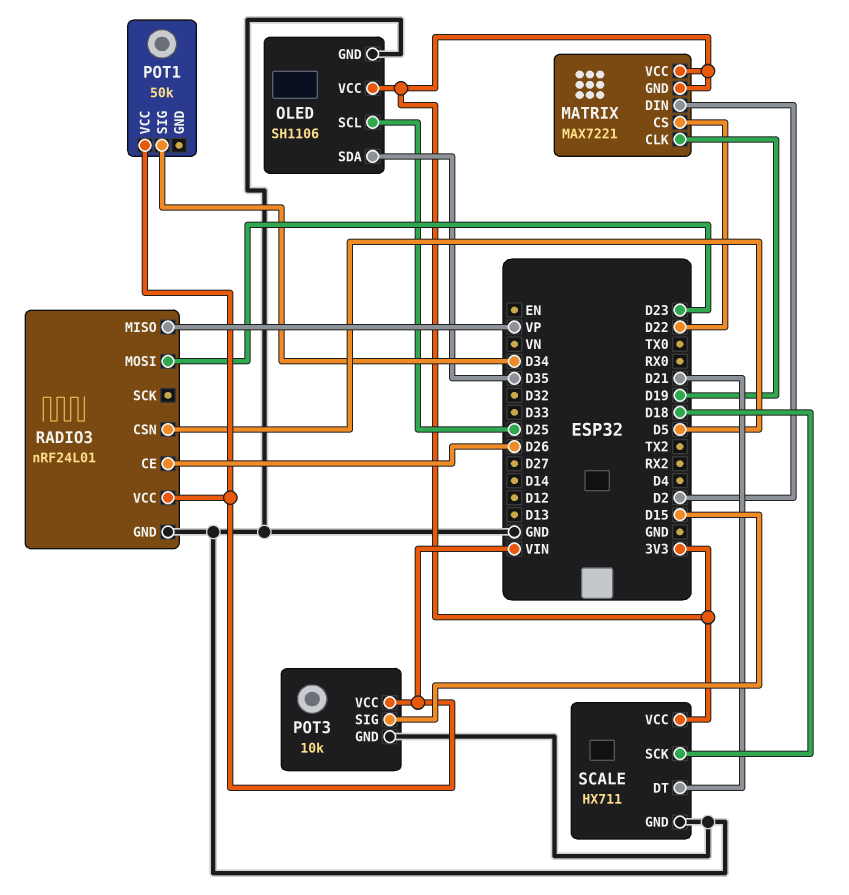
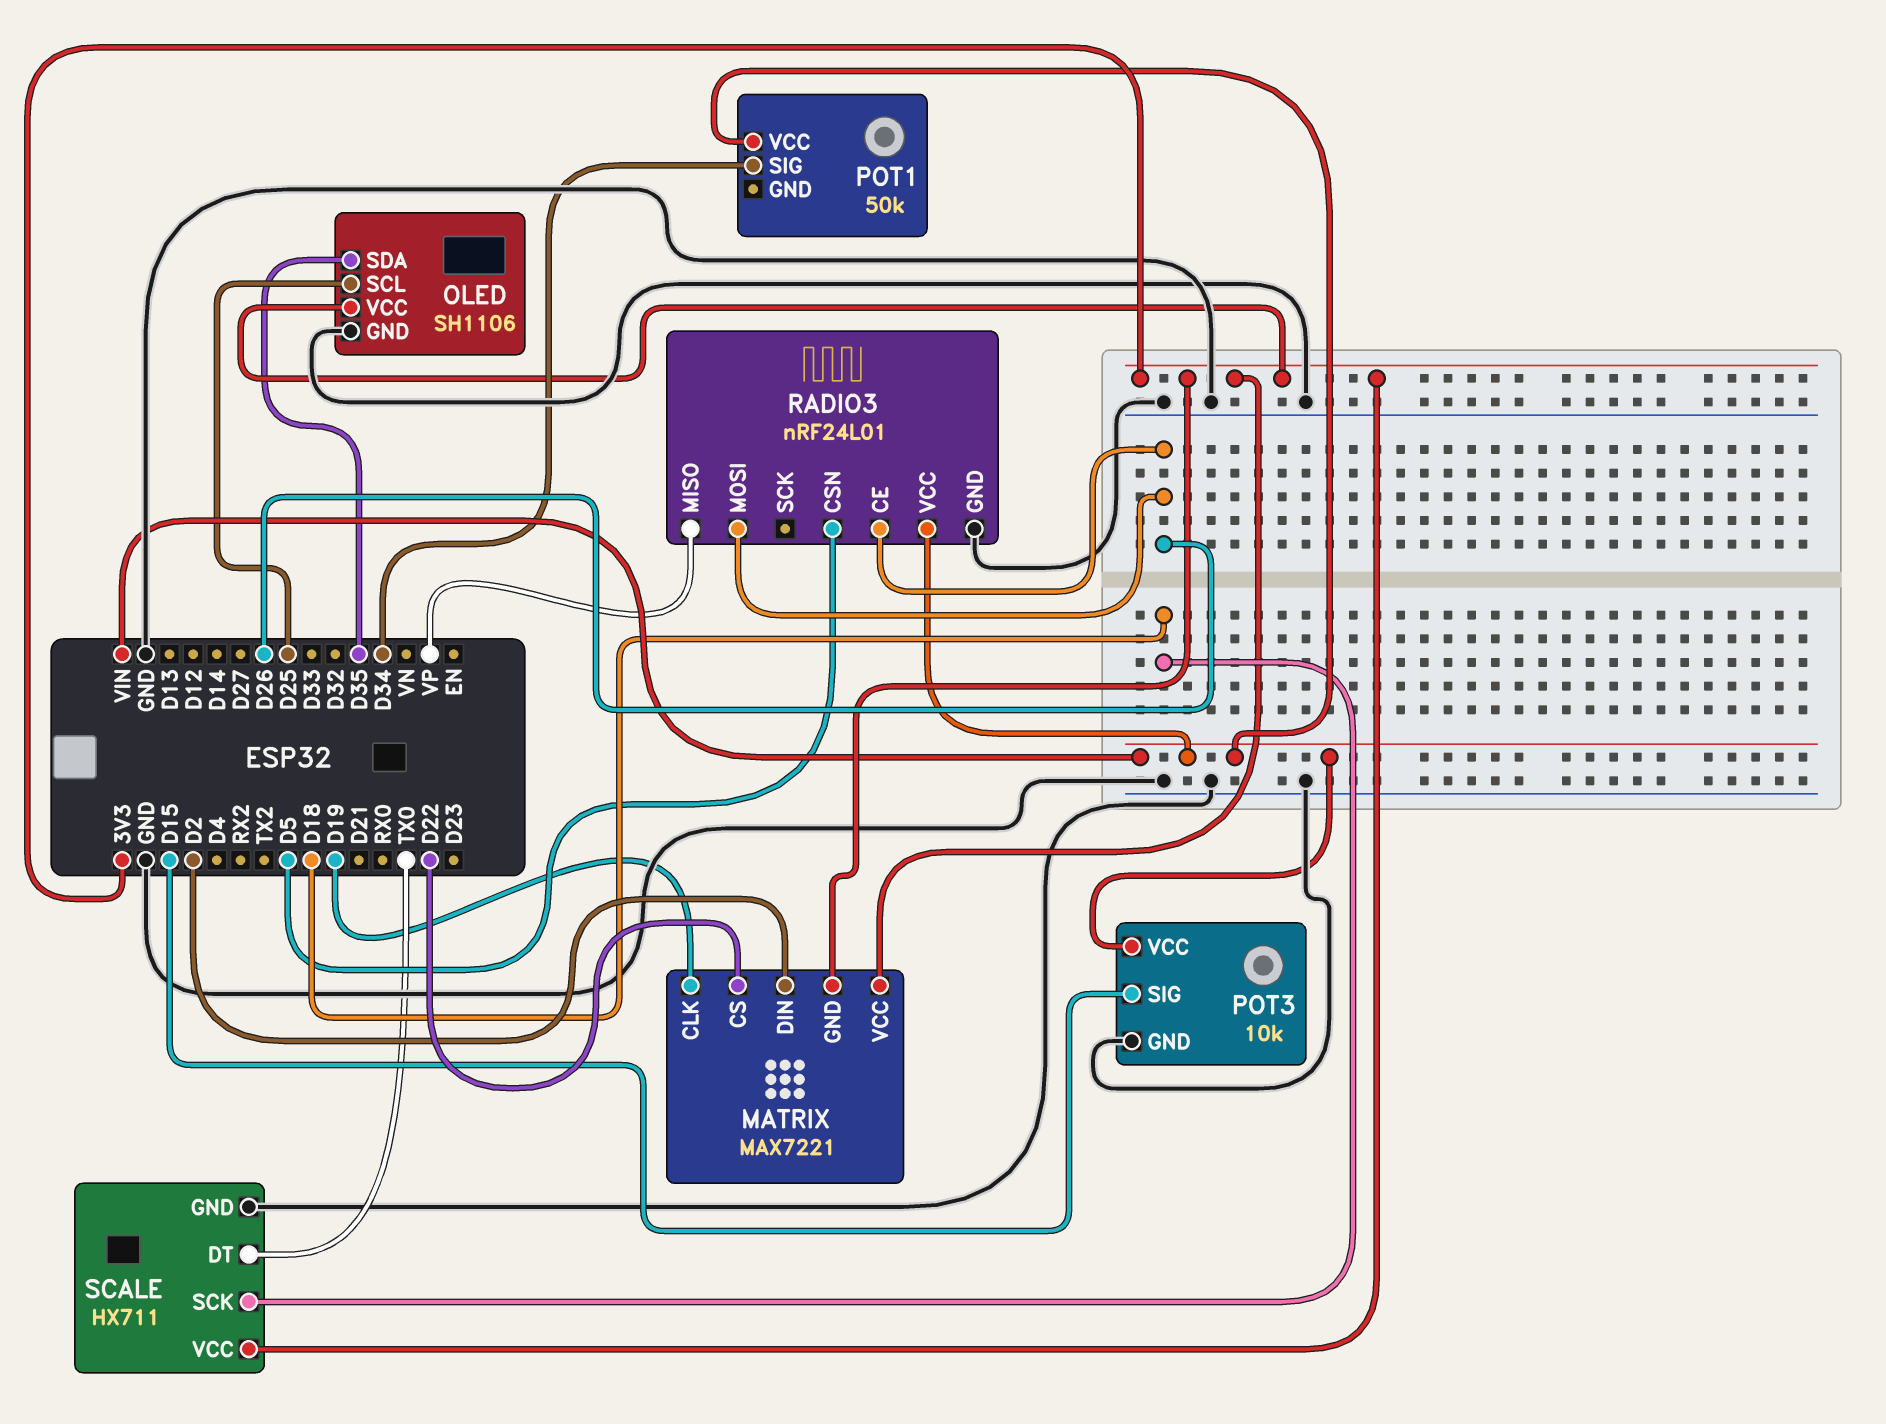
RADIO3 pin MOSI: D23 -> D26
SCALE pin DT: D21 -> TX0

